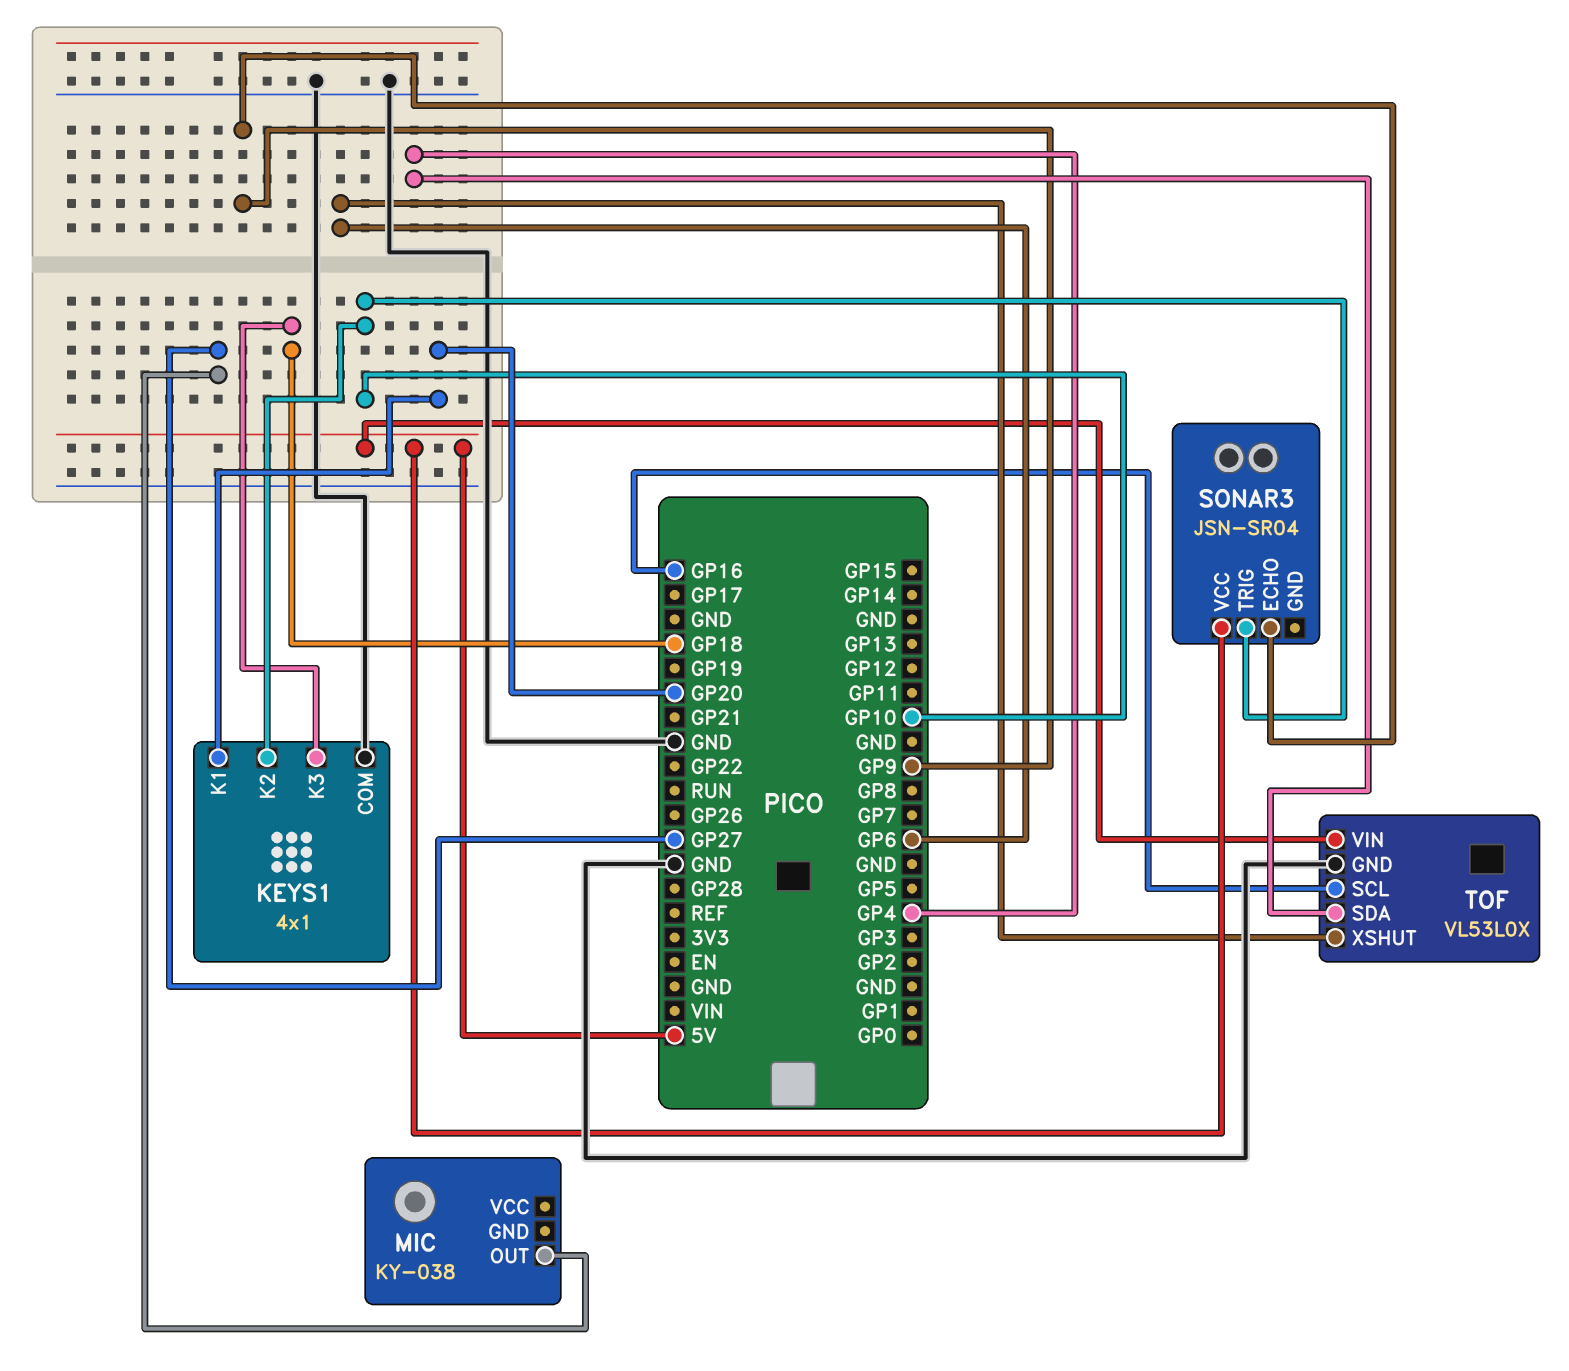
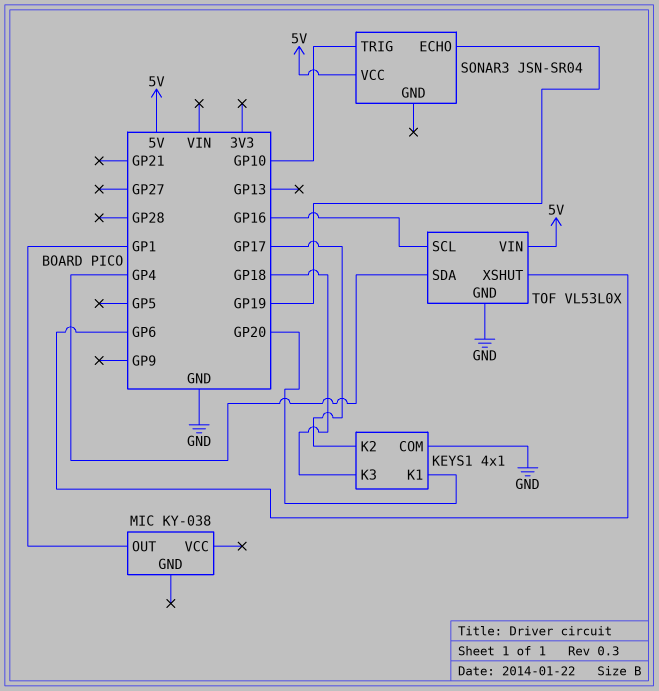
KEYS1 pin K2: GP10 -> GP17
MIC pin OUT: GP27 -> GP1
SONAR3 pin ECHO: GP9 -> GP19

